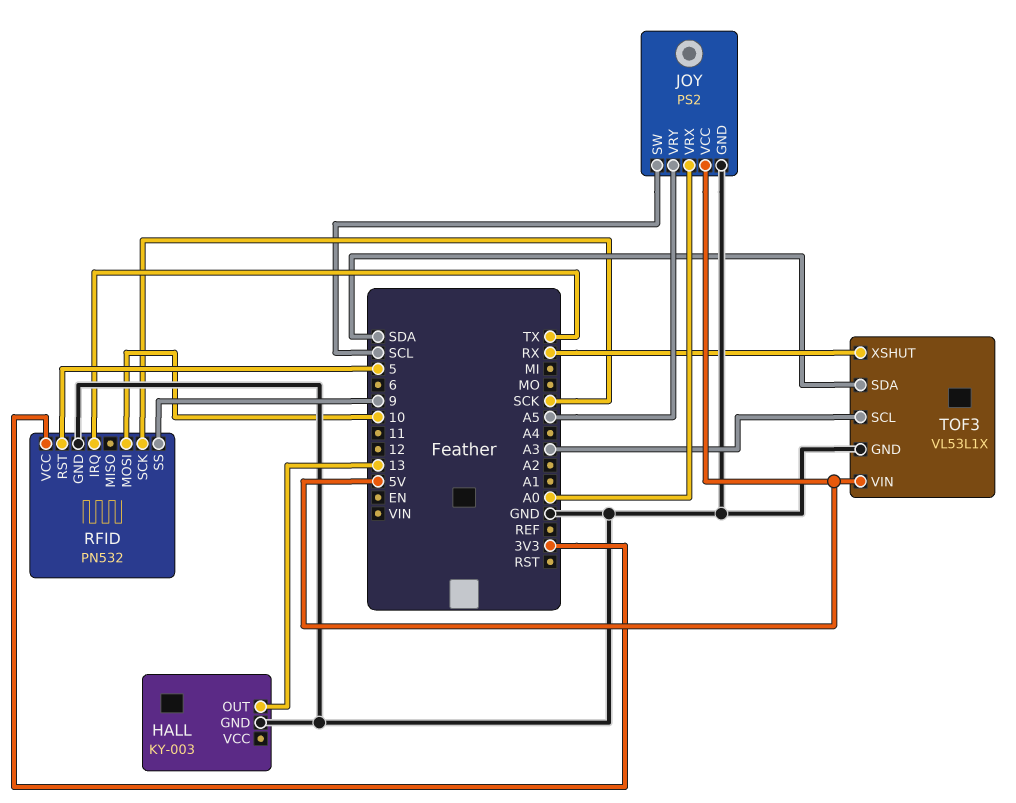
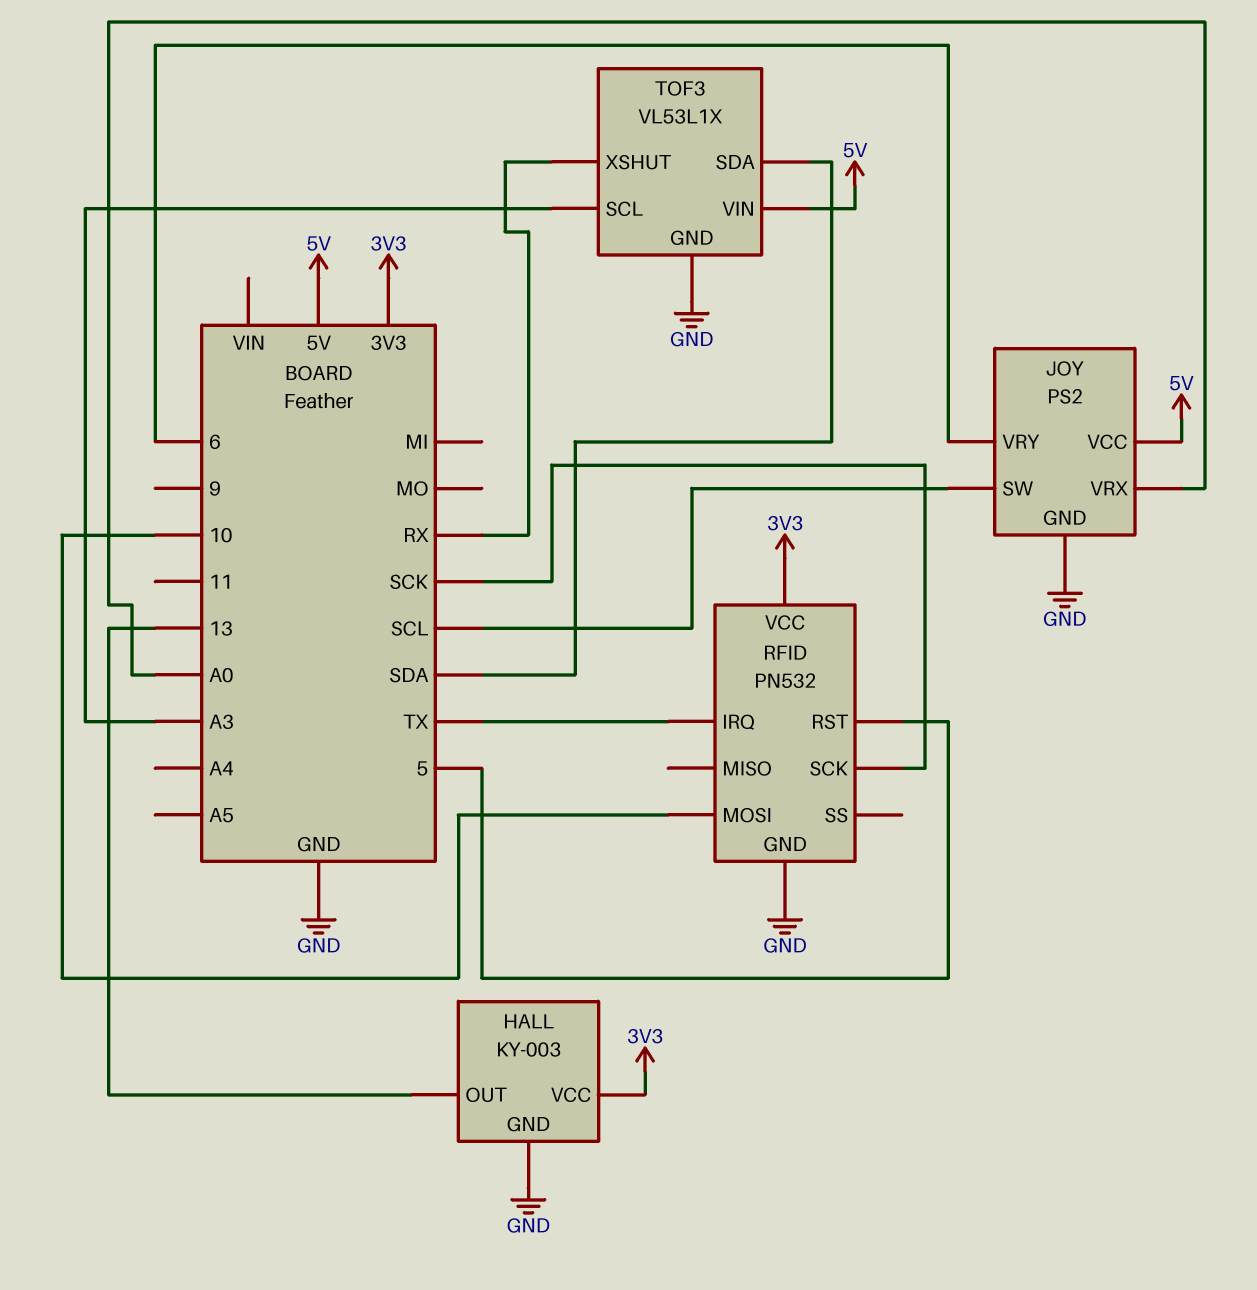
HALL pin VCC: none -> 3V3
JOY pin VRY: A5 -> 6
RFID pin SS: 9 -> none

